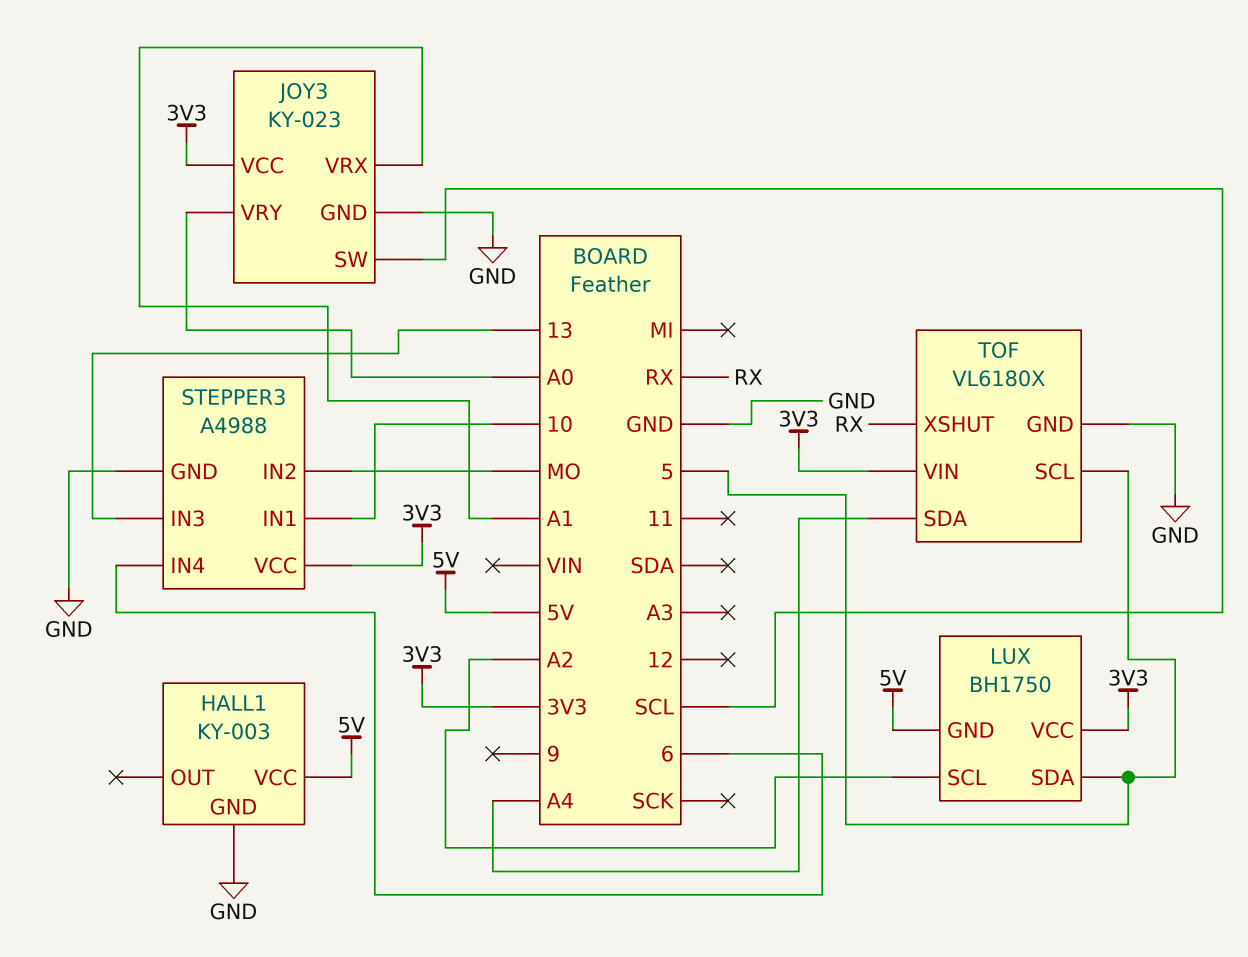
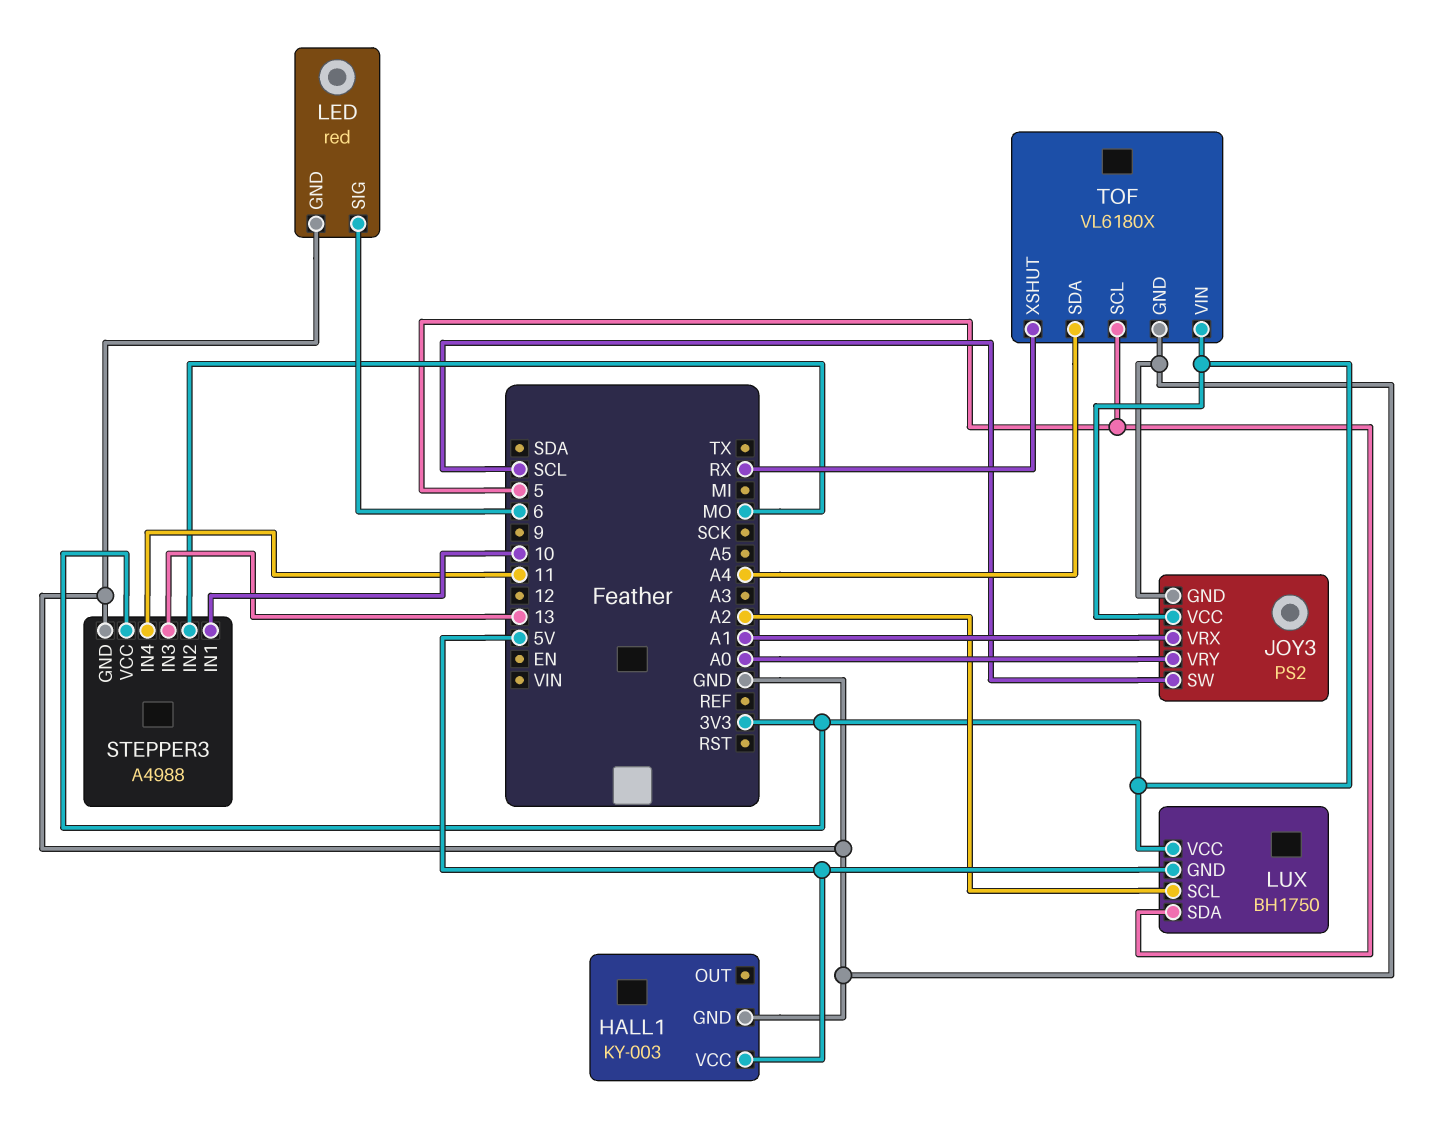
JOY3: KY-023 -> PS2
LED: none -> red
LED pin GND: none -> GND
LED pin SIG: none -> 6
STEPPER3 pin IN4: 6 -> 11

